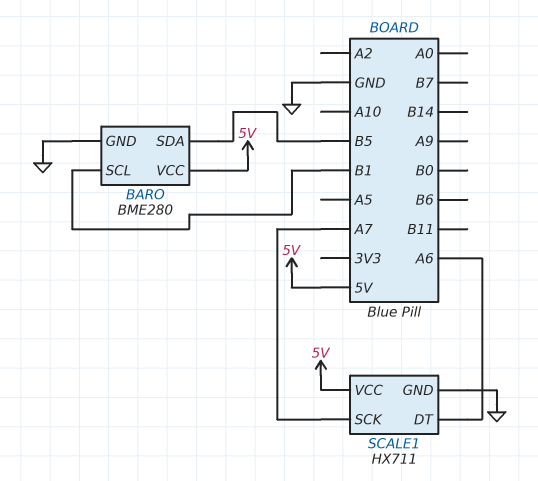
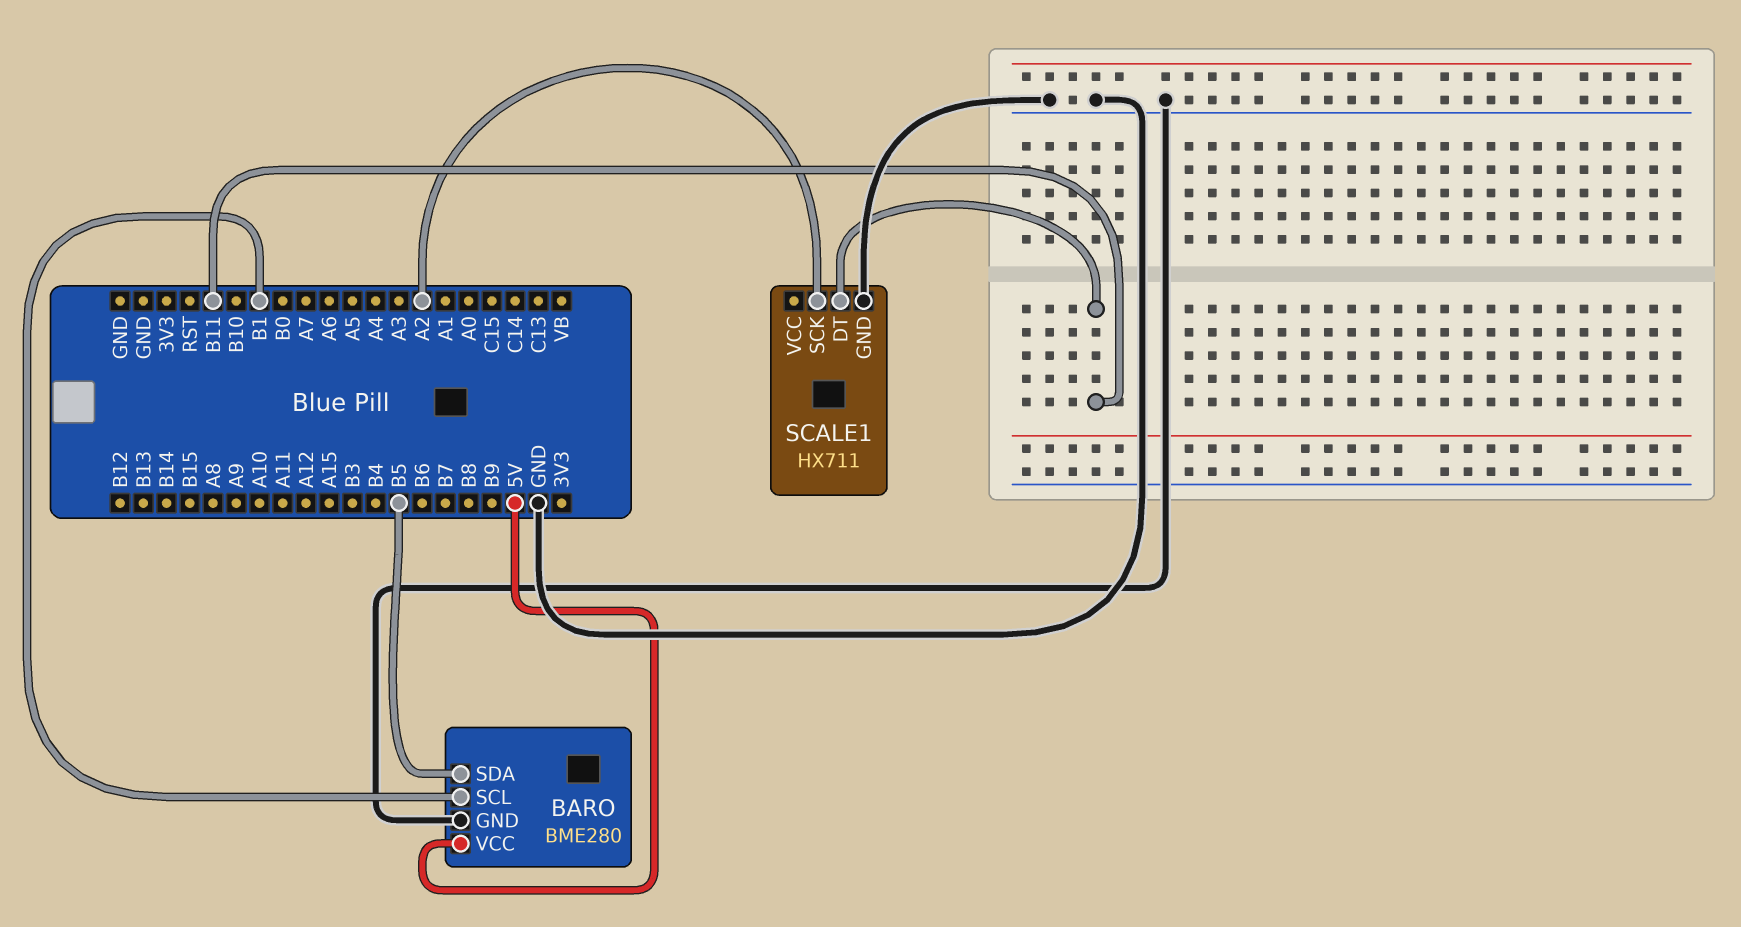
SCALE1 pin DT: A6 -> B11
SCALE1 pin SCK: A7 -> A2
SCALE1 pin VCC: 5V -> none

